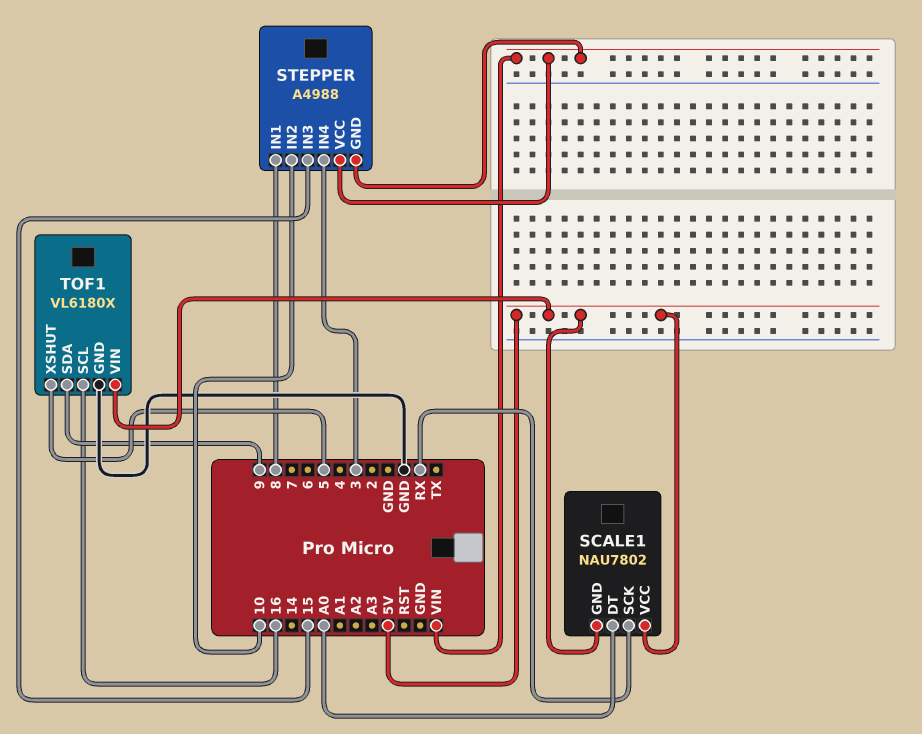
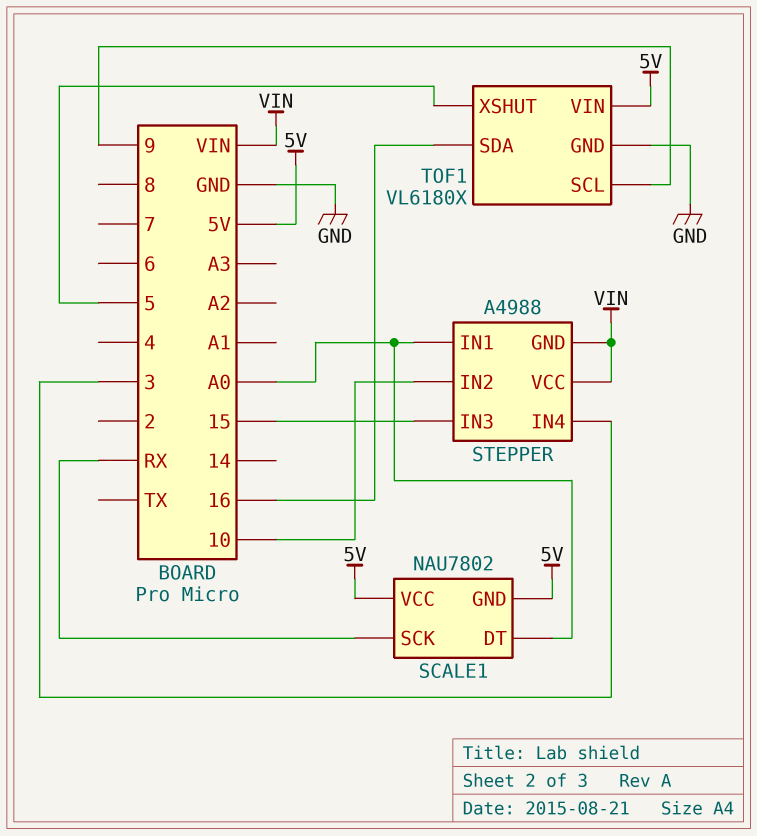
STEPPER pin IN1: 8 -> A0
TOF1 pin SCL: 16 -> 9
TOF1 pin SDA: 9 -> 16

